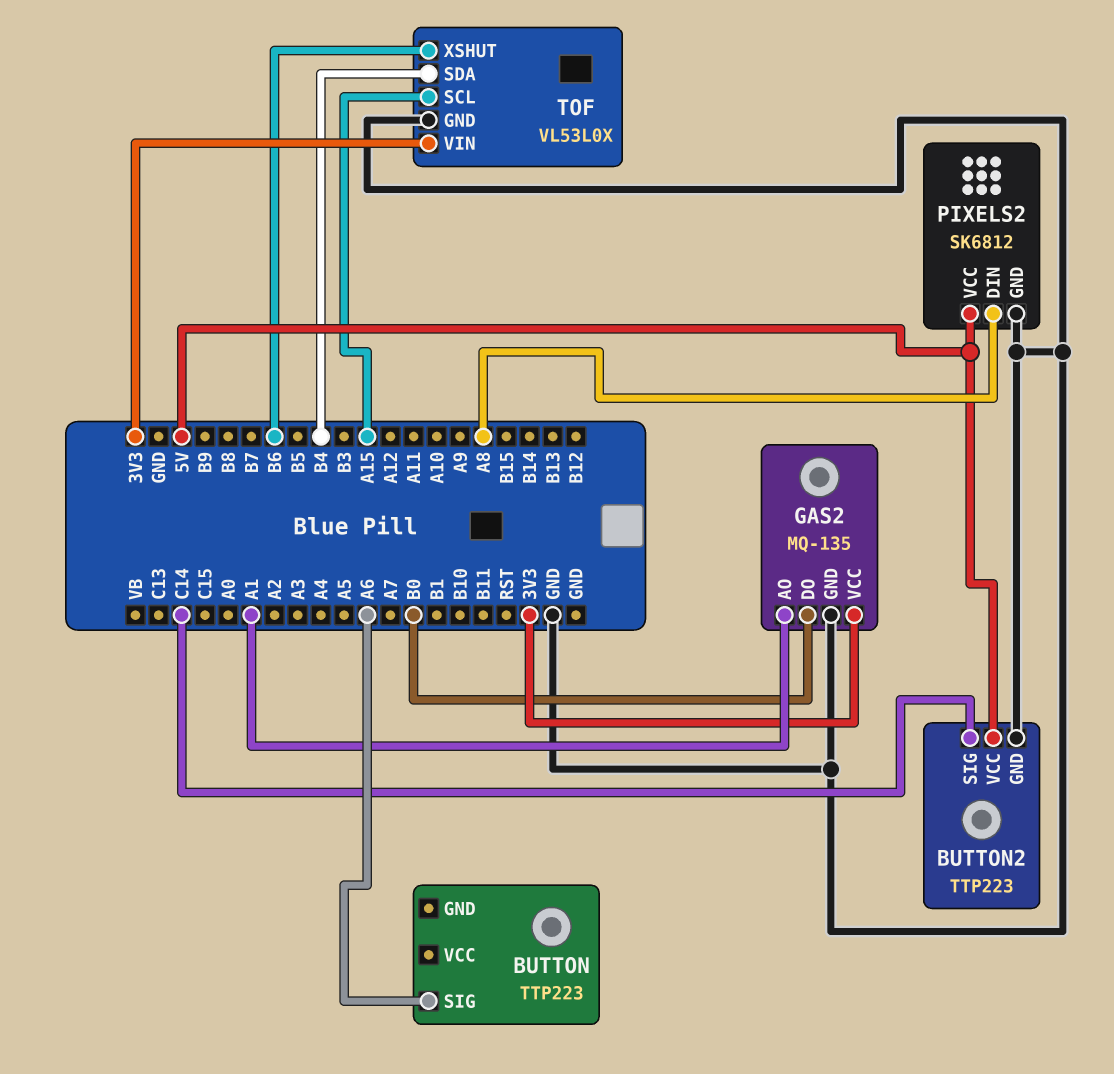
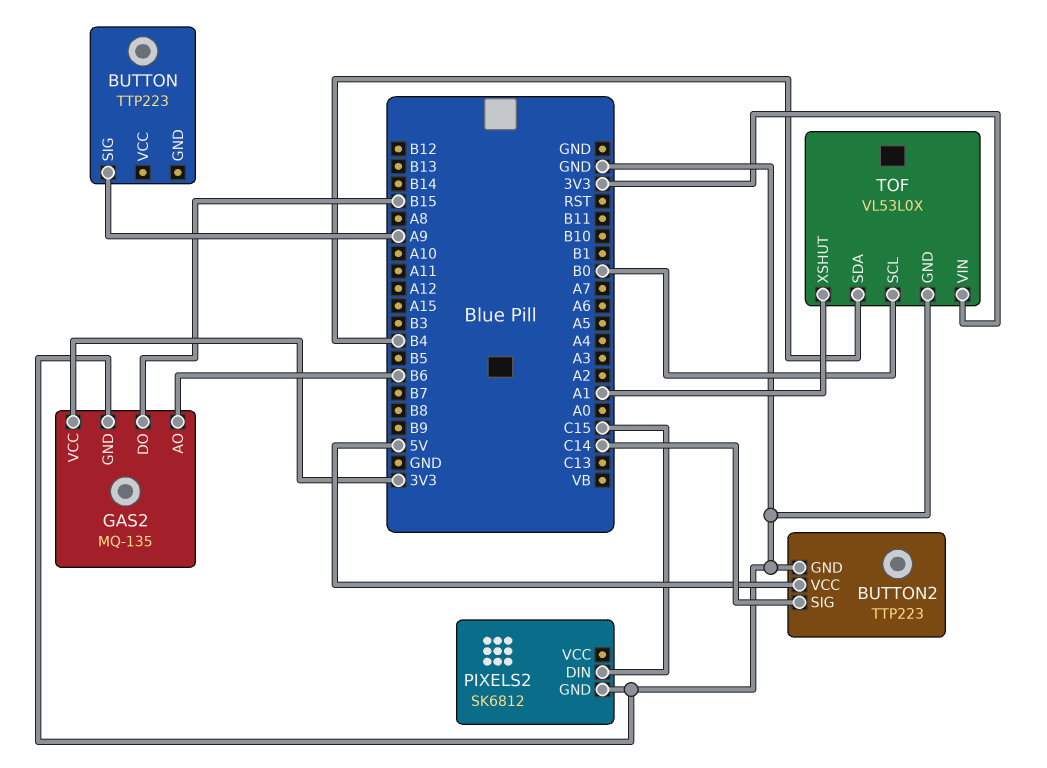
BUTTON pin SIG: A6 -> A9
GAS2 pin AO: A1 -> B6
GAS2 pin DO: B0 -> B15
PIXELS2 pin DIN: A8 -> C15
PIXELS2 pin VCC: 5V -> none
TOF pin SCL: A15 -> B0
TOF pin XSHUT: B6 -> A1

